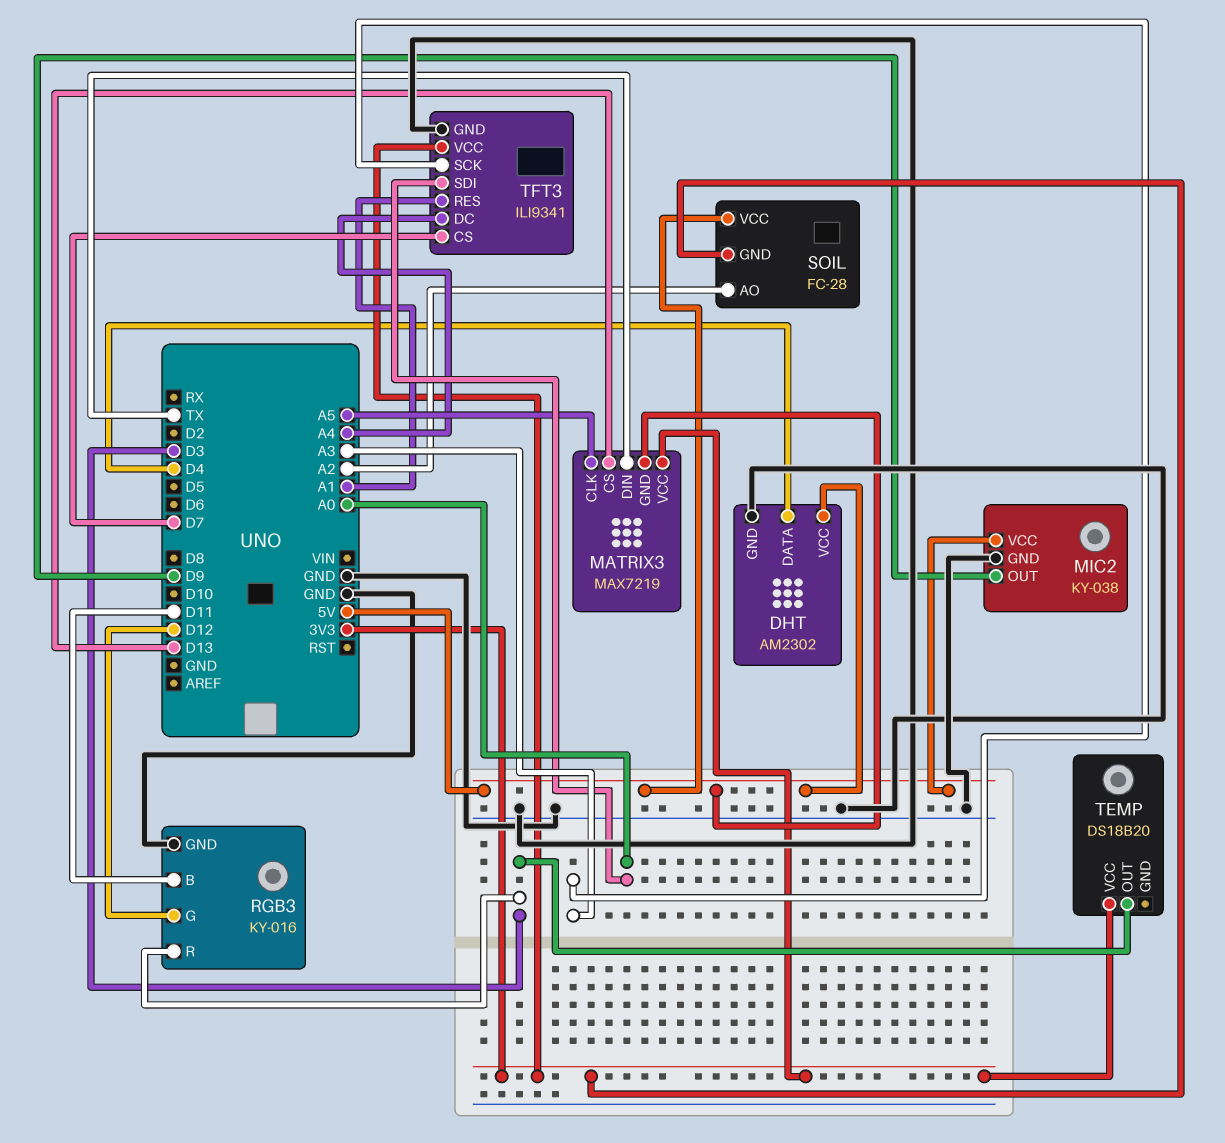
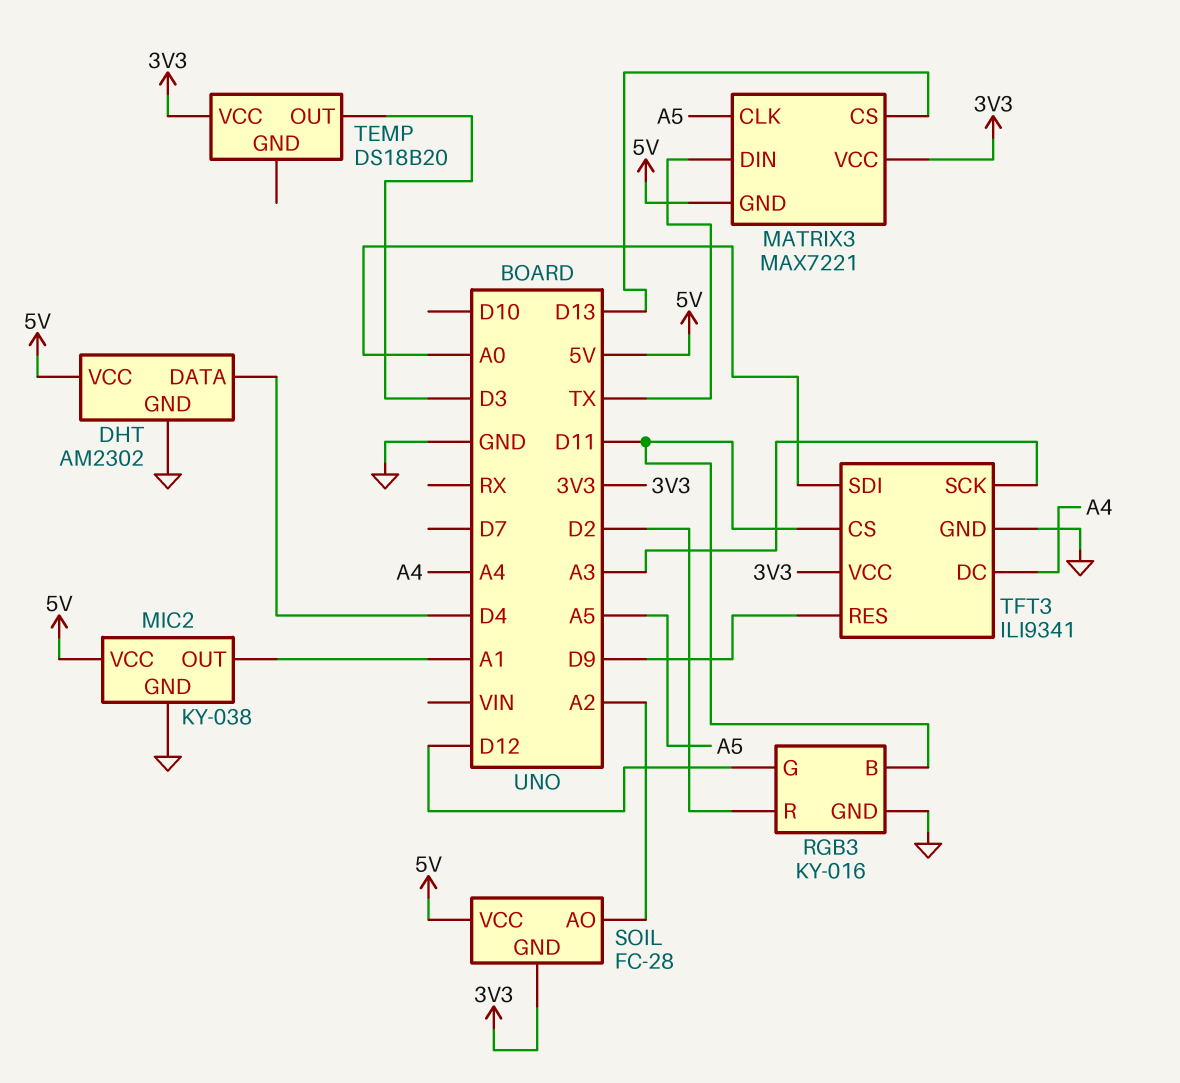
MATRIX3: MAX7219 -> MAX7221
MIC2 pin OUT: D9 -> A1
RGB3 pin R: D3 -> D2
TFT3 pin CS: D7 -> D11
TFT3 pin RES: A1 -> D9

